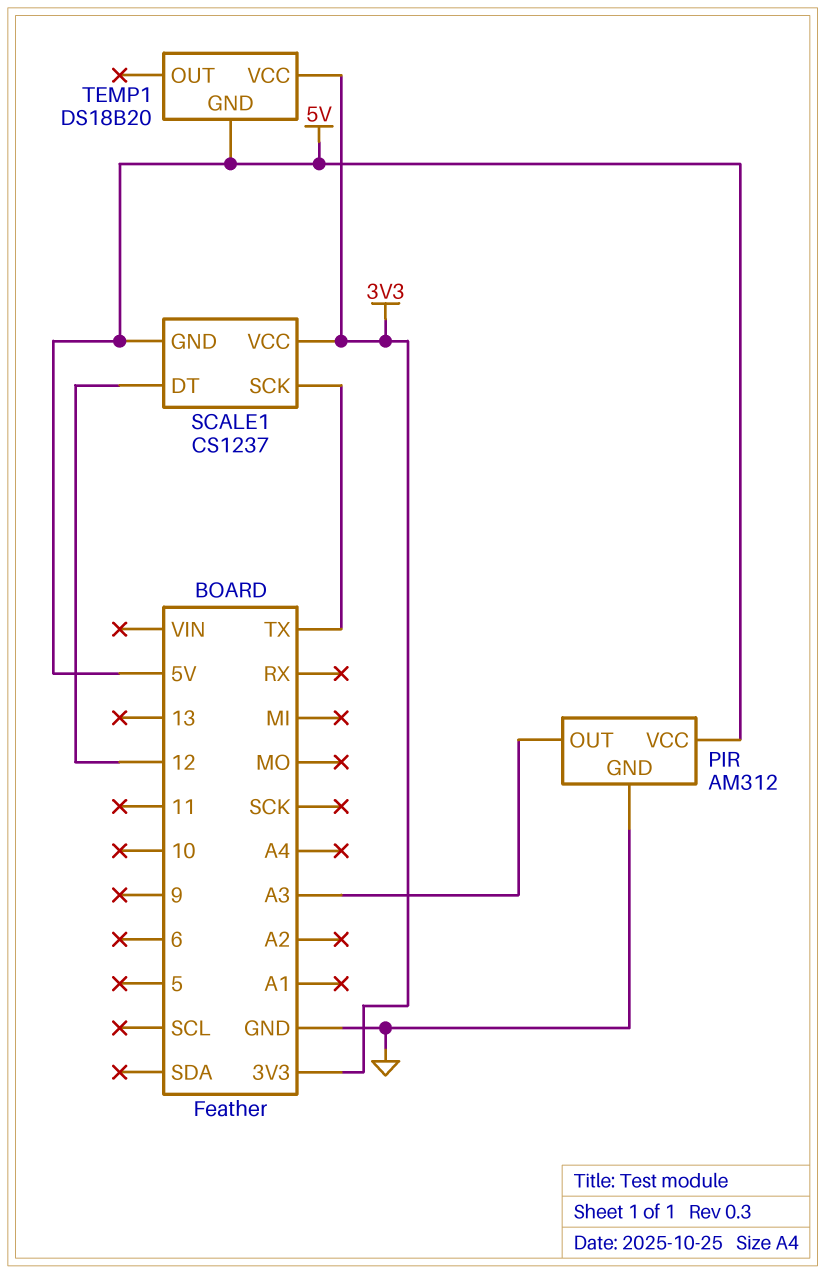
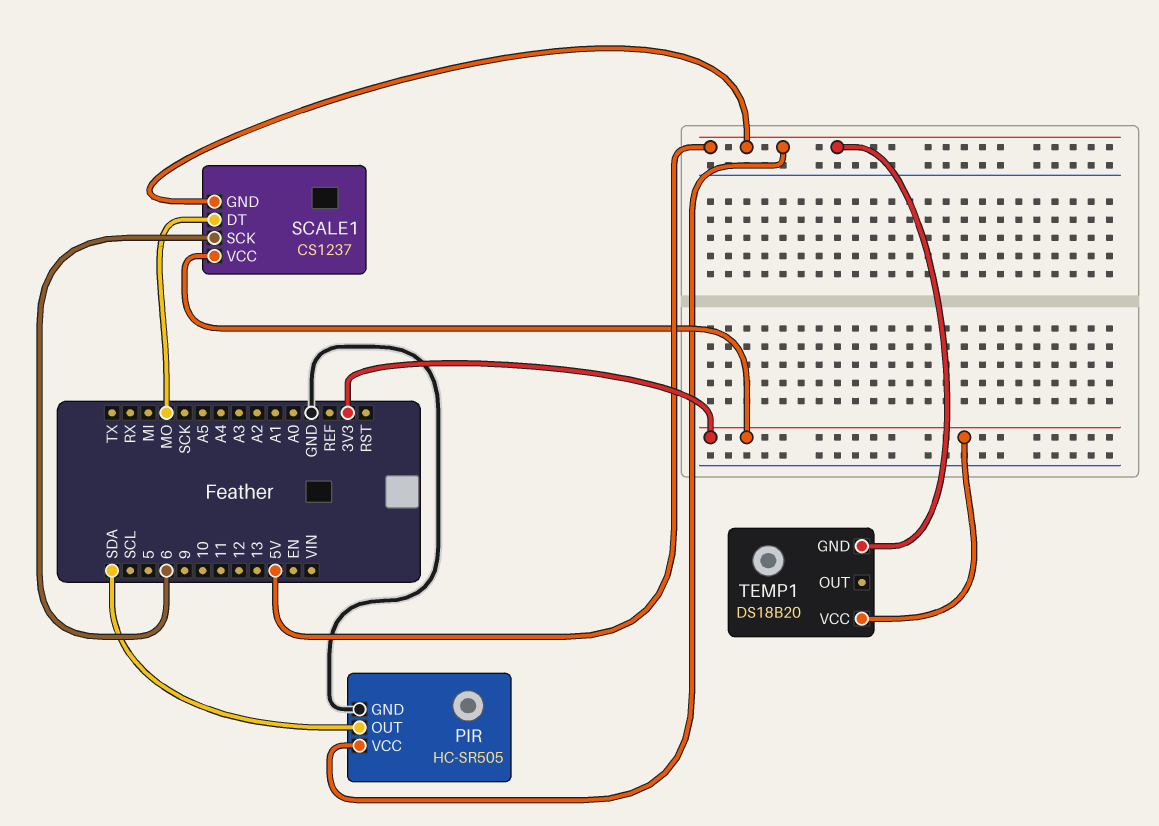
PIR: AM312 -> HC-SR505
PIR pin OUT: A3 -> SDA
SCALE1 pin DT: 12 -> MO
SCALE1 pin SCK: TX -> 6

